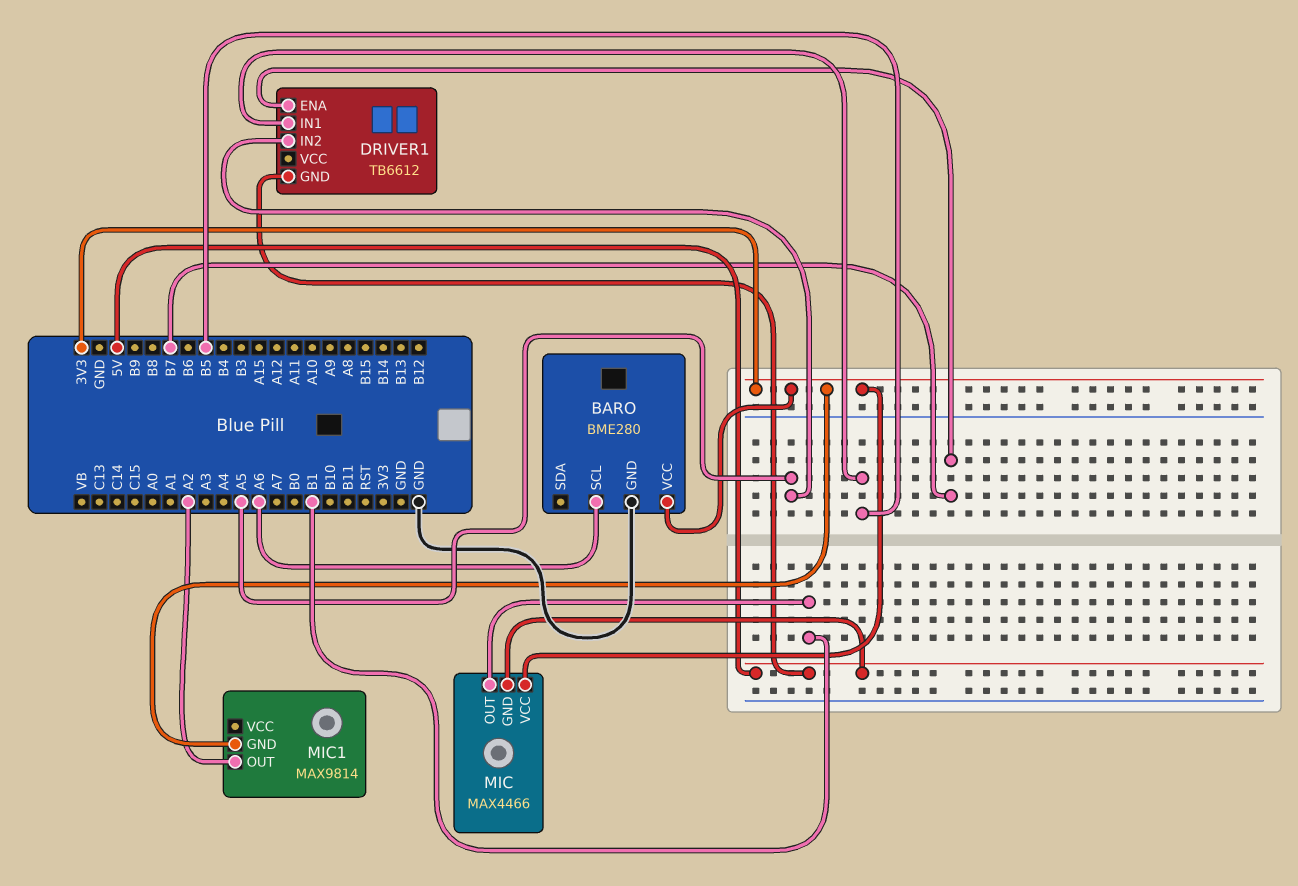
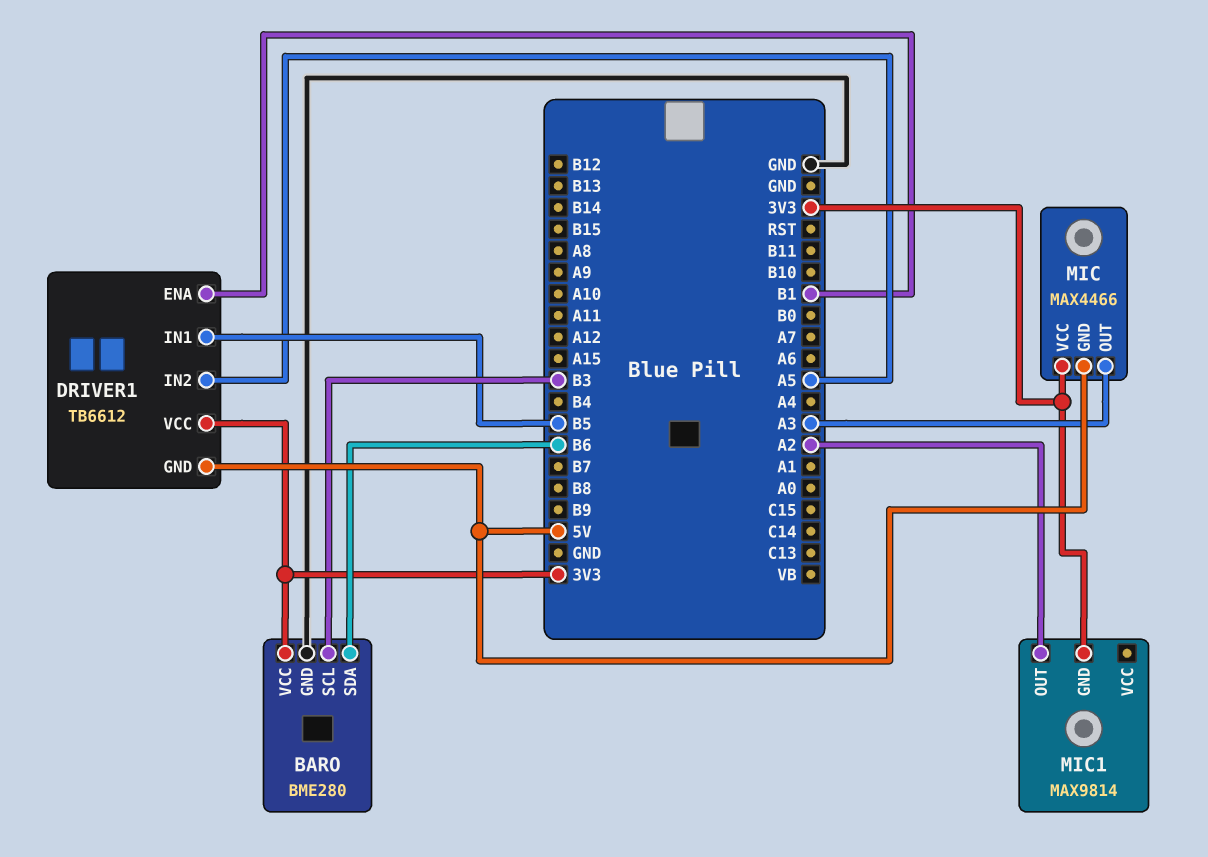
BARO pin SCL: A6 -> B3
BARO pin SDA: none -> B6
DRIVER1 pin ENA: B7 -> B1
DRIVER1 pin VCC: none -> 3V3
MIC pin OUT: B1 -> A3

